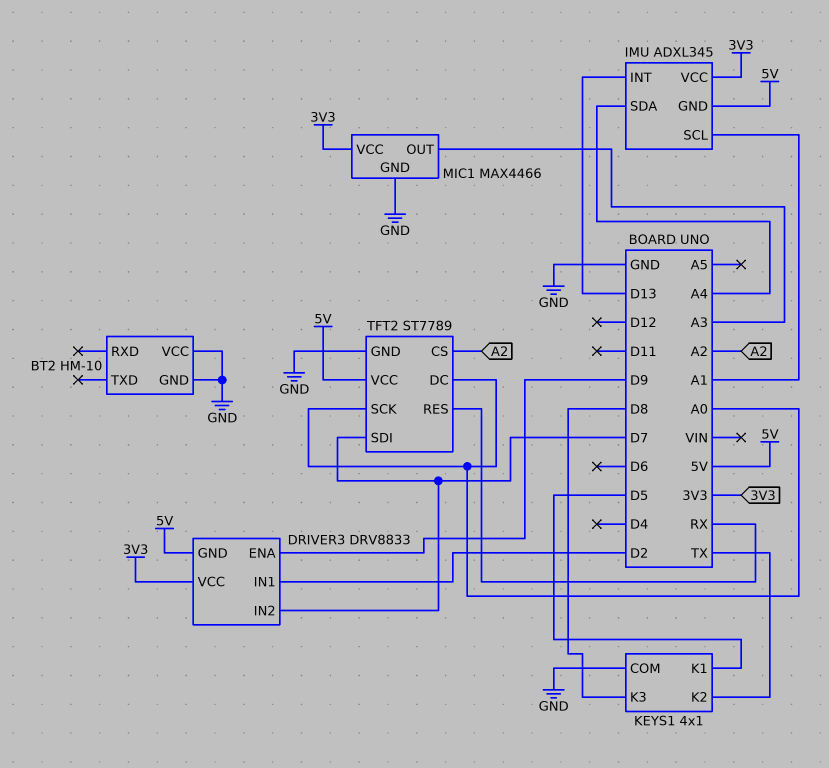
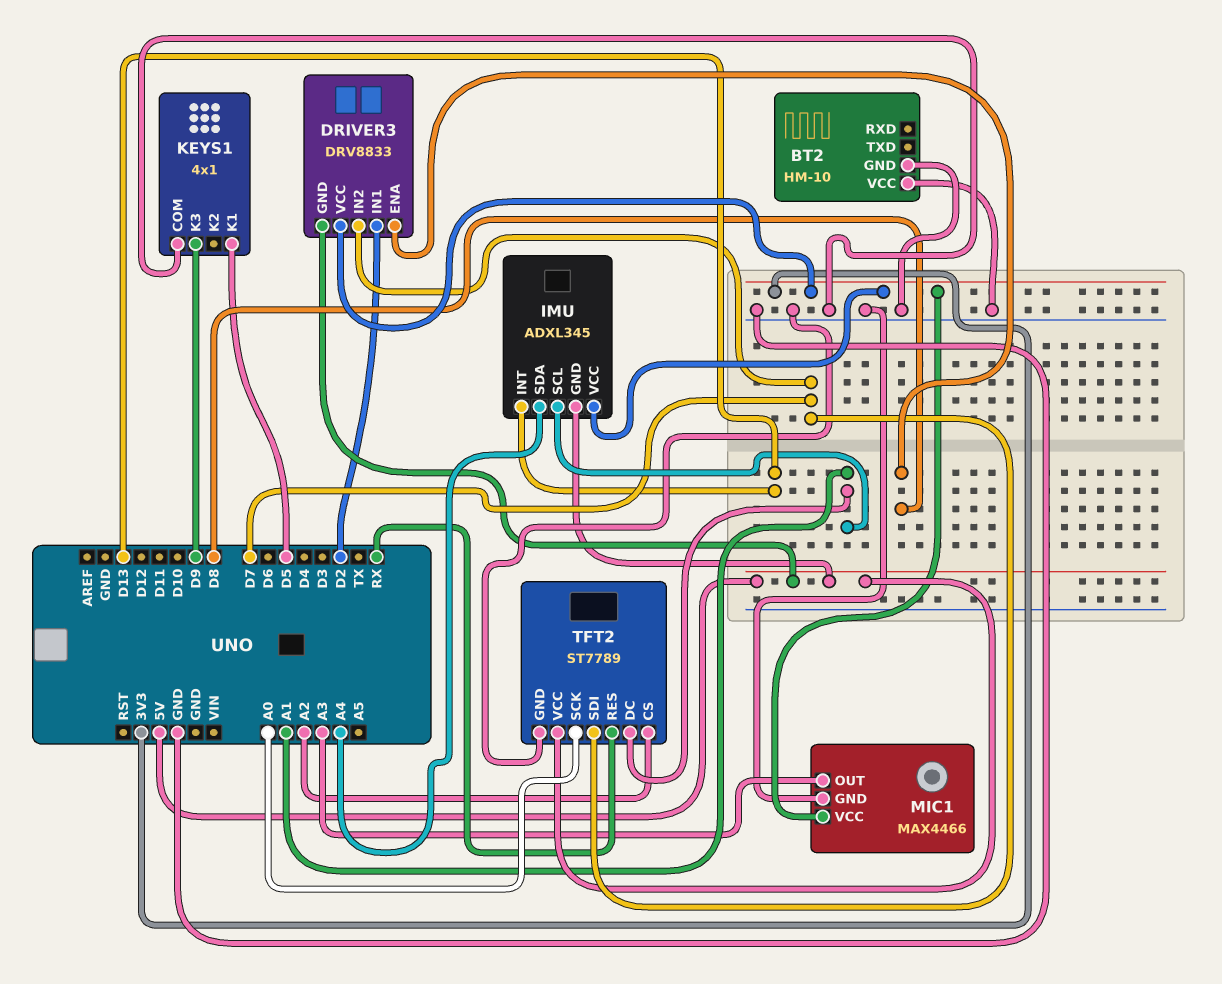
DRIVER3 pin ENA: D9 -> D8
KEYS1 pin K2: TX -> none
KEYS1 pin K3: D8 -> D9
TFT2 pin DC: A0 -> A1

